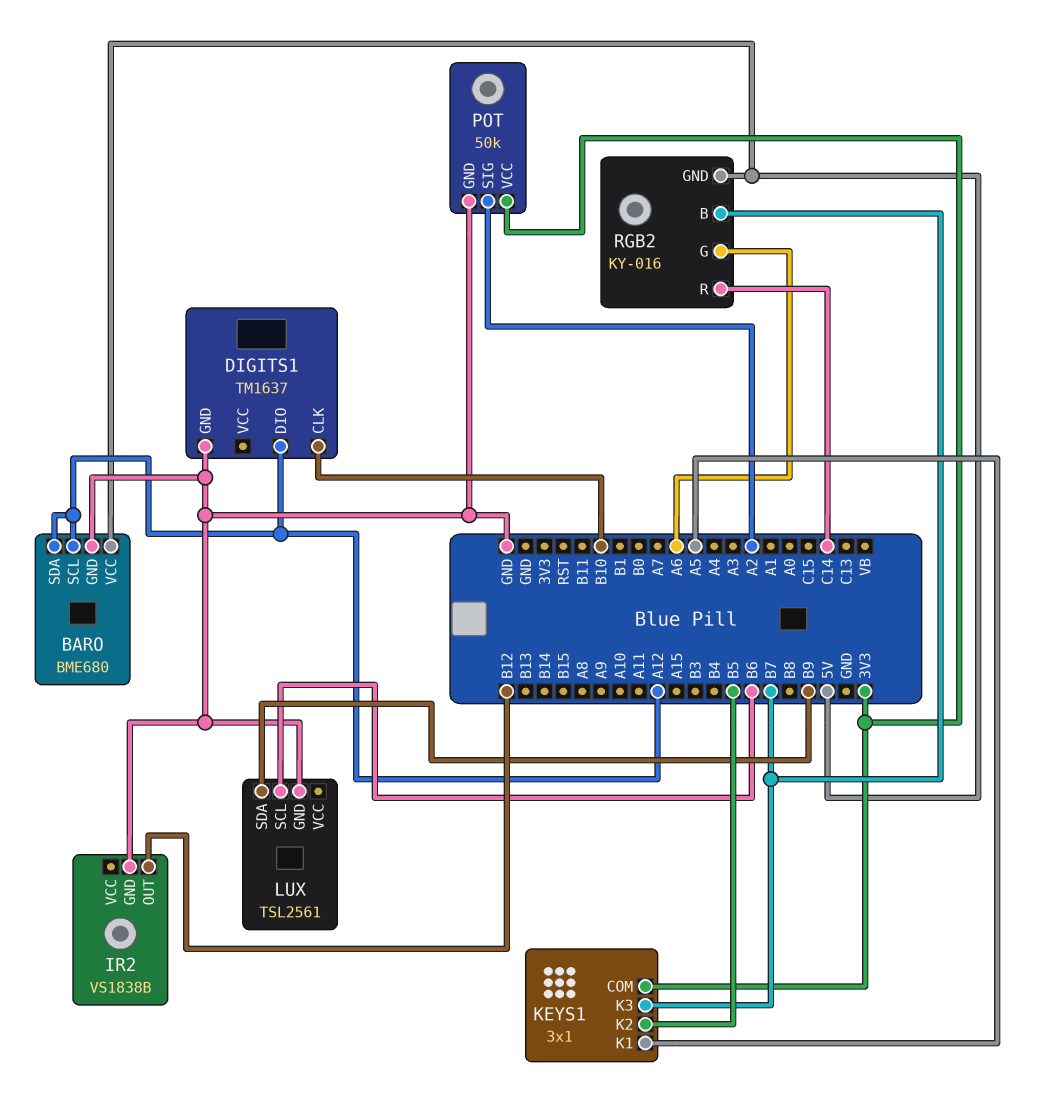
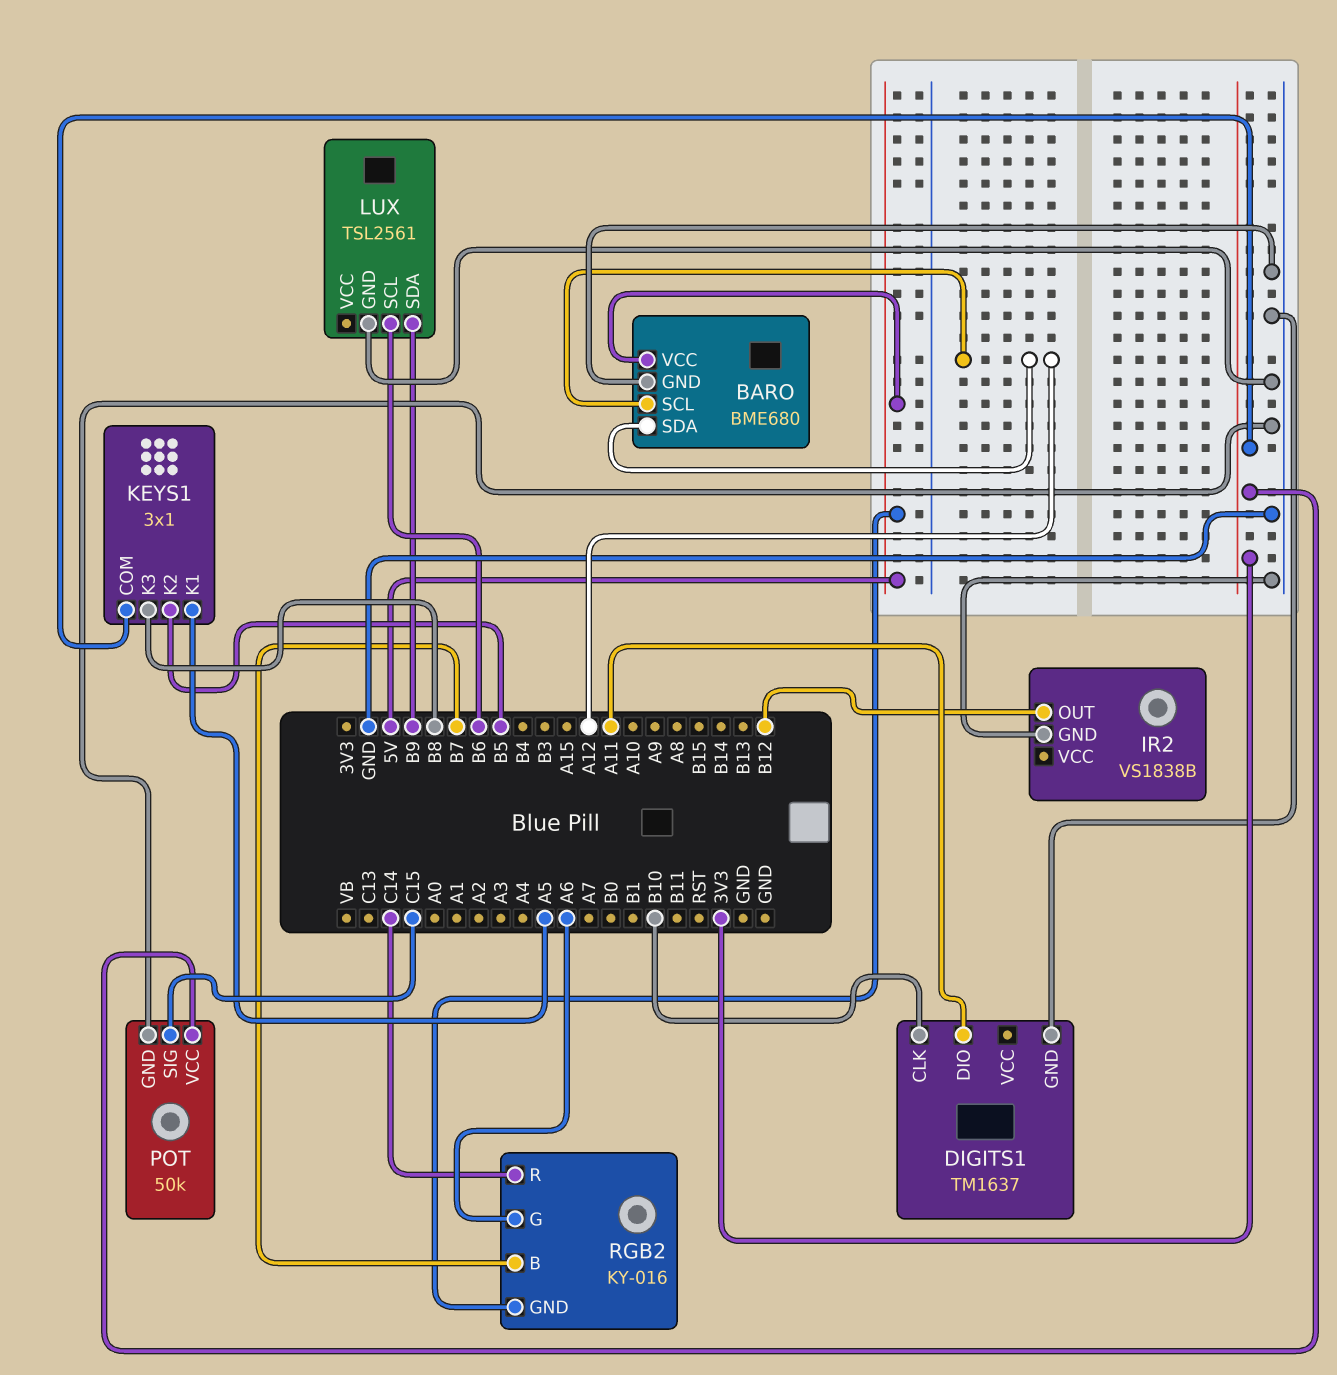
DIGITS1 pin DIO: A12 -> A11
KEYS1 pin K3: B7 -> B8
POT pin SIG: A2 -> C15

